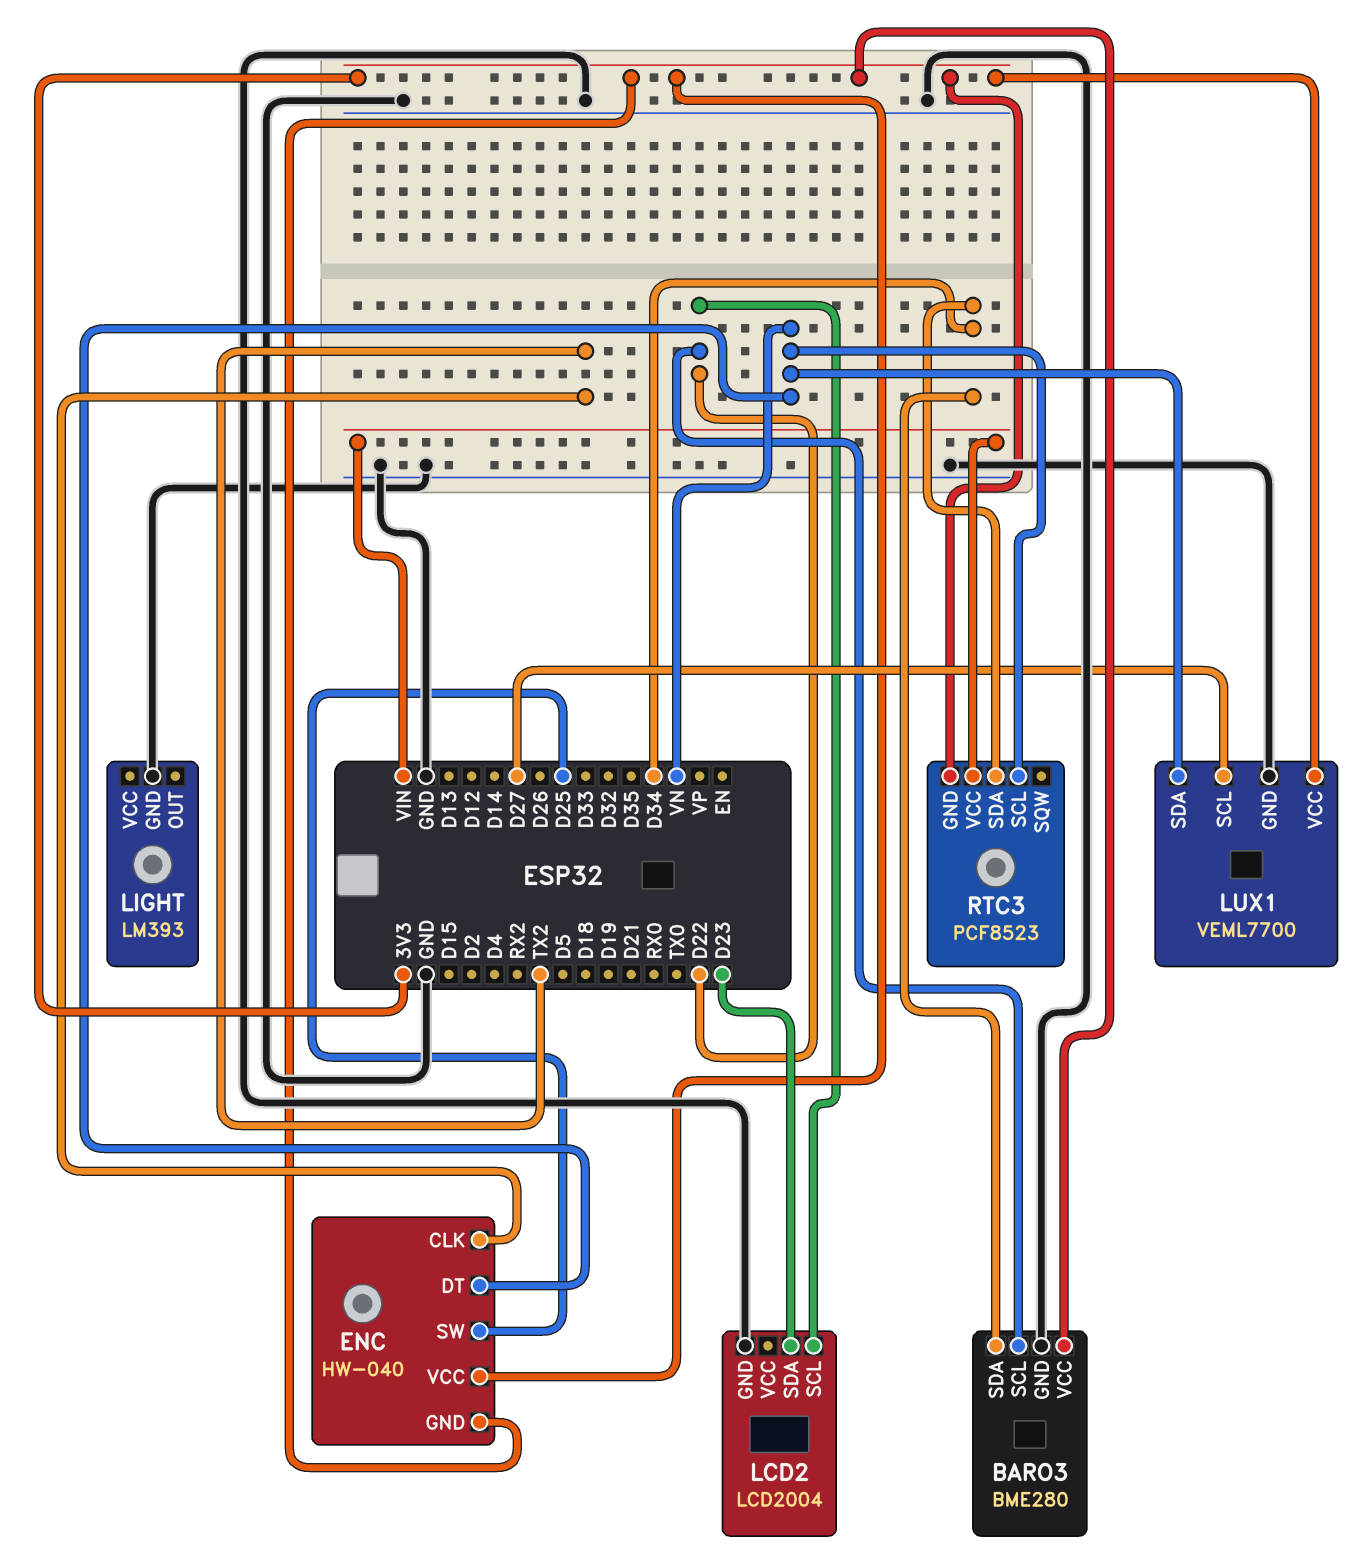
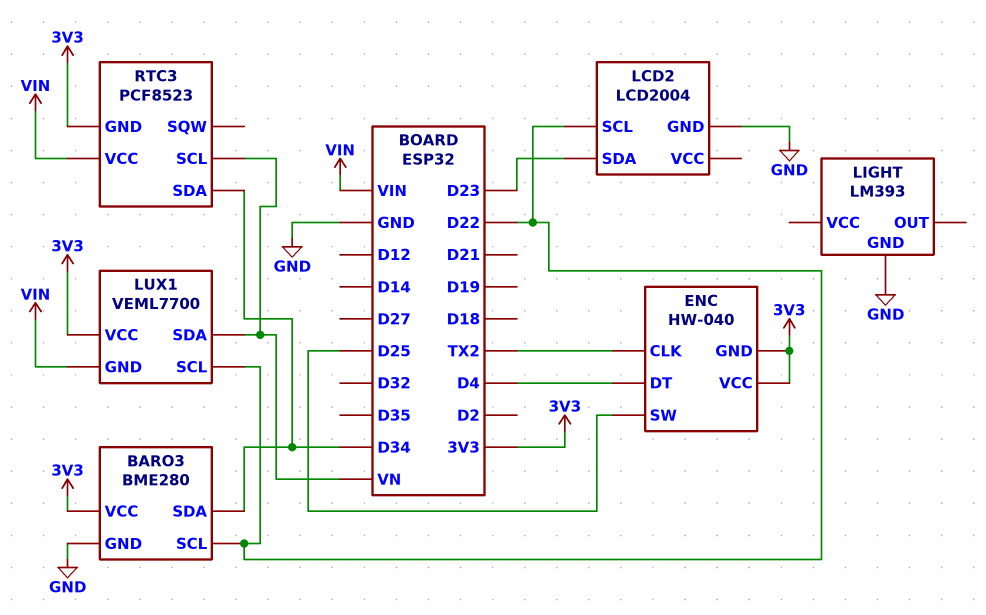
ENC pin DT: VN -> D4
LUX1 pin GND: GND -> VIN
LUX1 pin SCL: D27 -> D22

